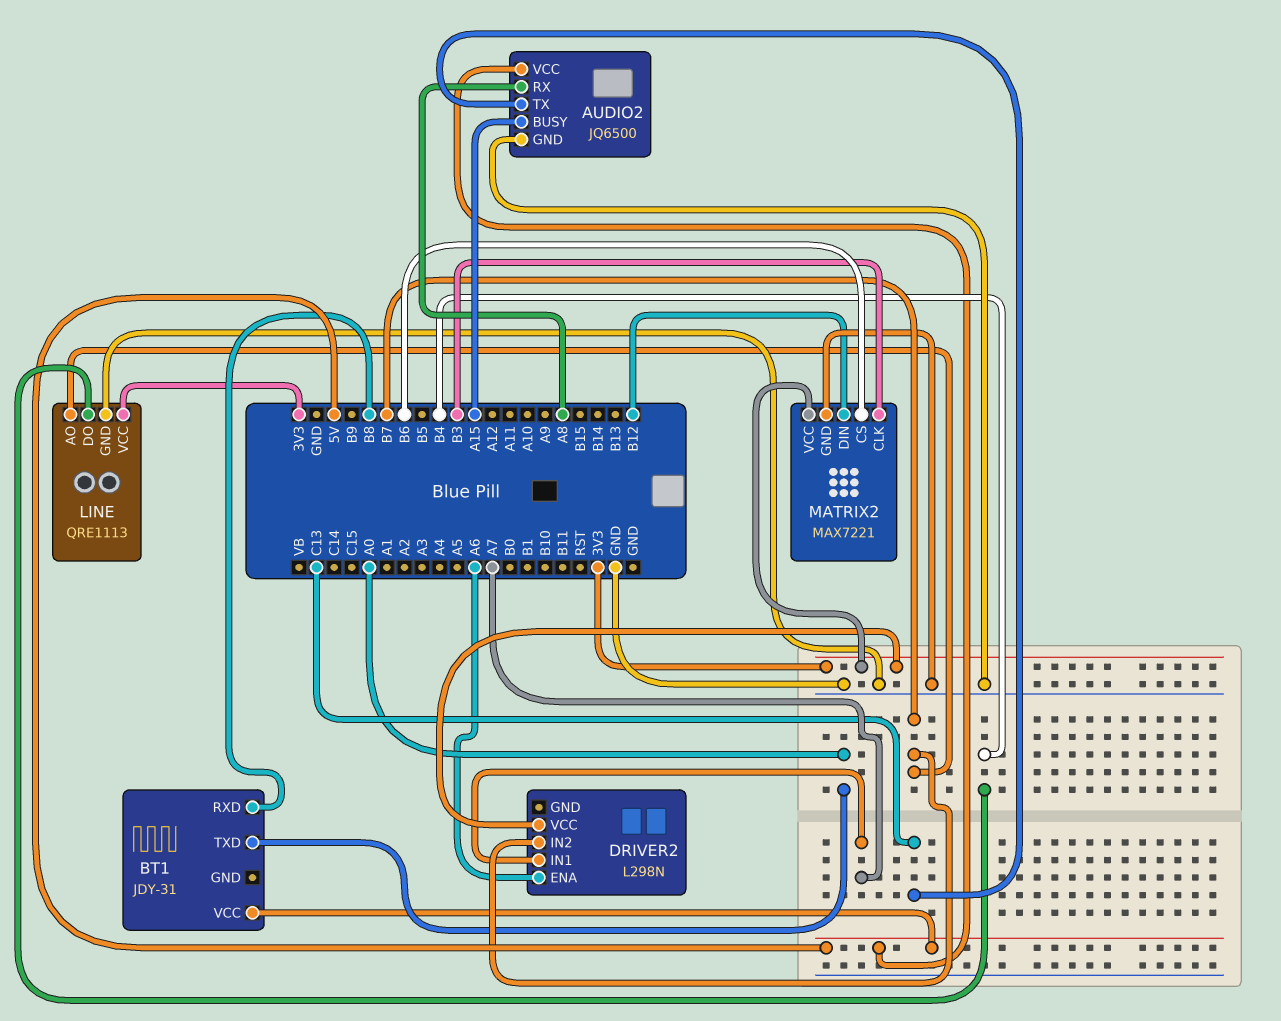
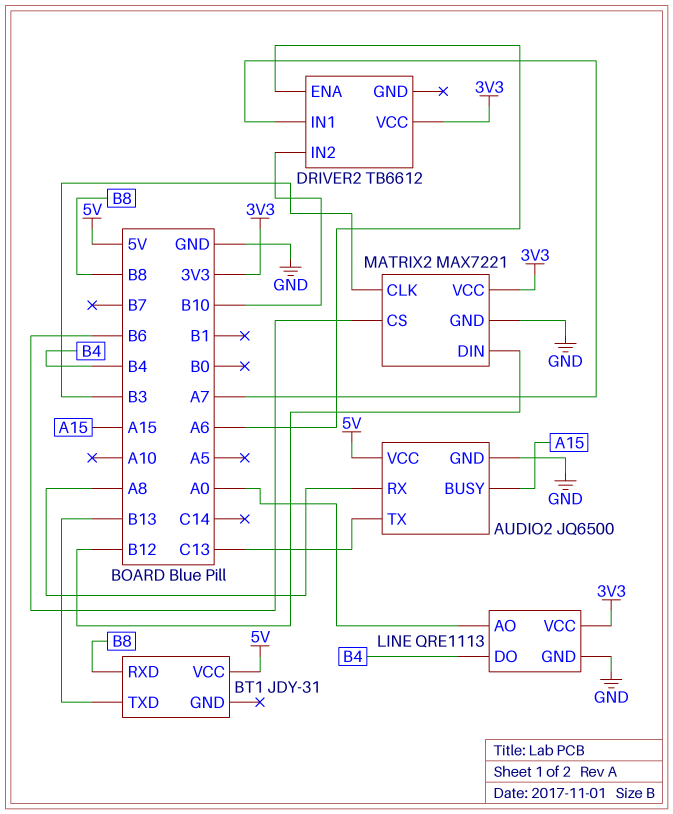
BT1 pin TXD: A0 -> B13
DRIVER2: L298N -> TB6612
DRIVER2 pin IN2: B7 -> B10
LINE pin AO: B7 -> A0

